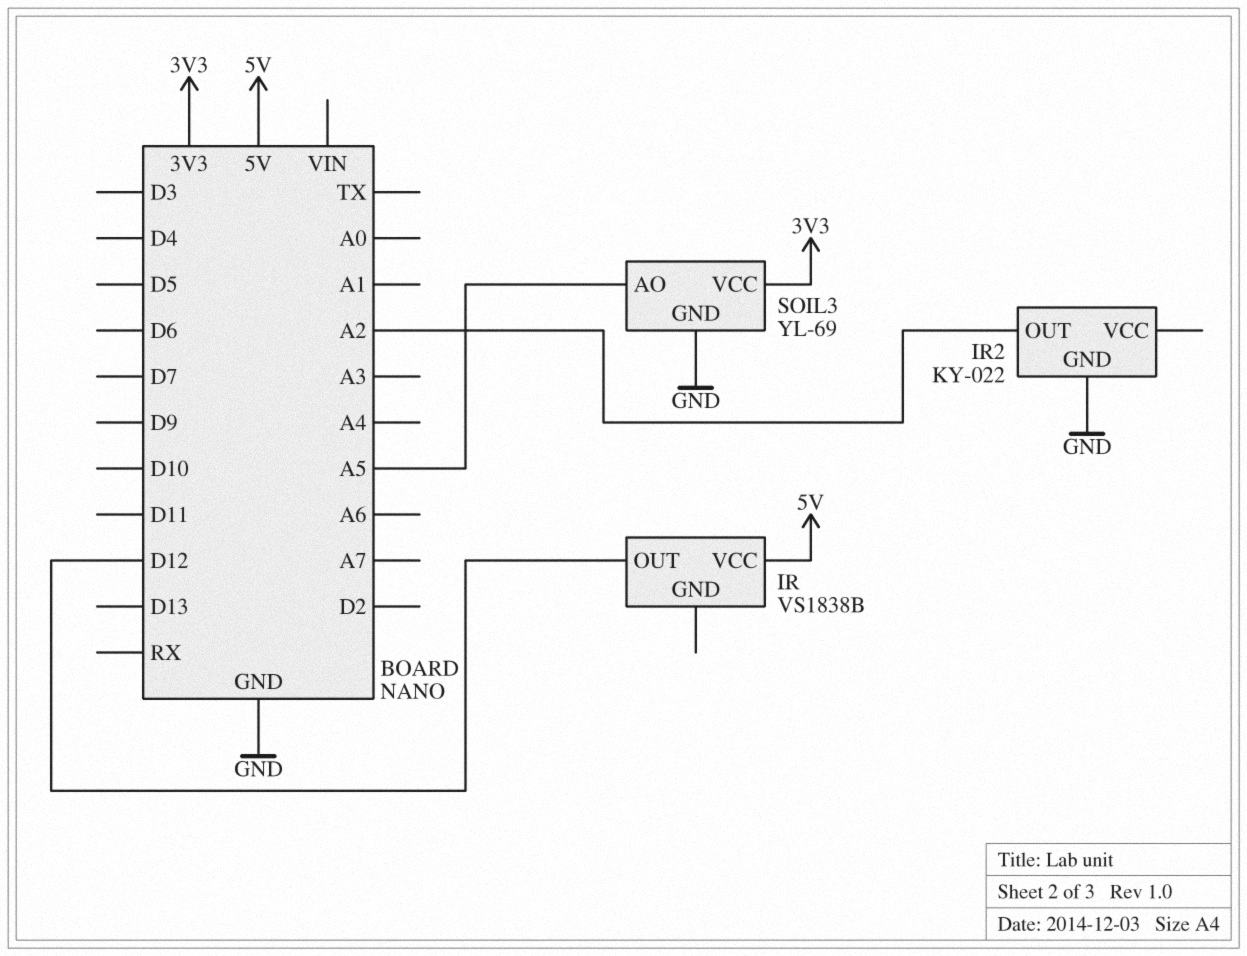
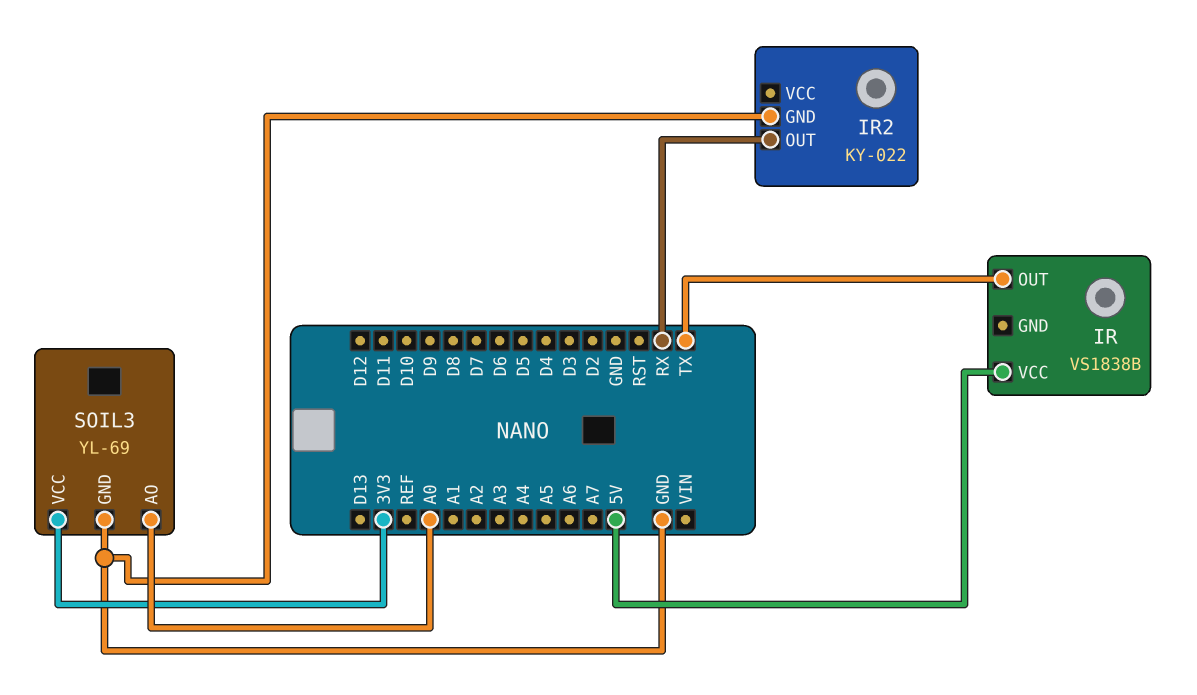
IR pin OUT: D12 -> TX
IR2 pin OUT: A2 -> RX
SOIL3 pin AO: A5 -> A0

